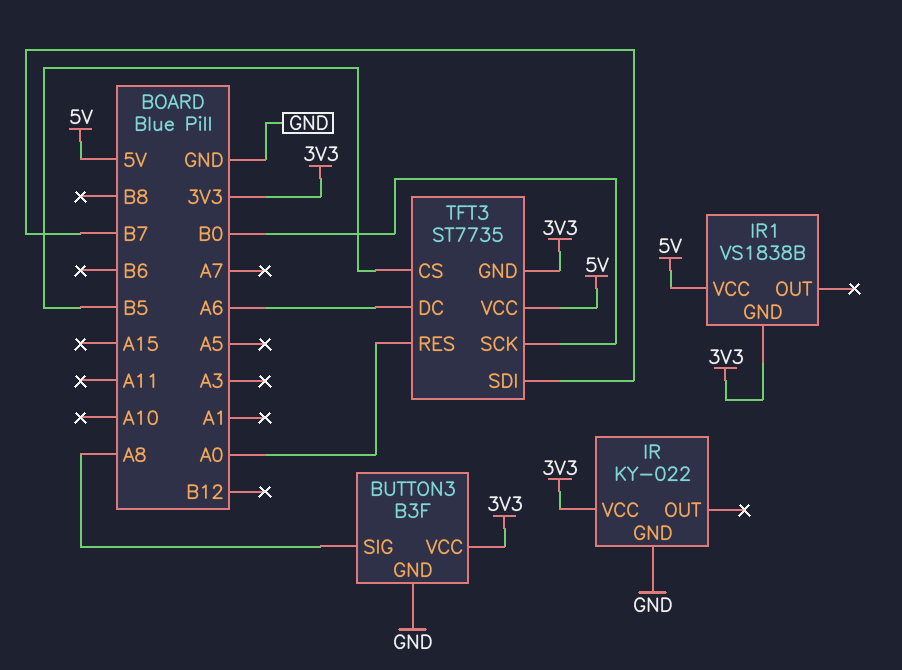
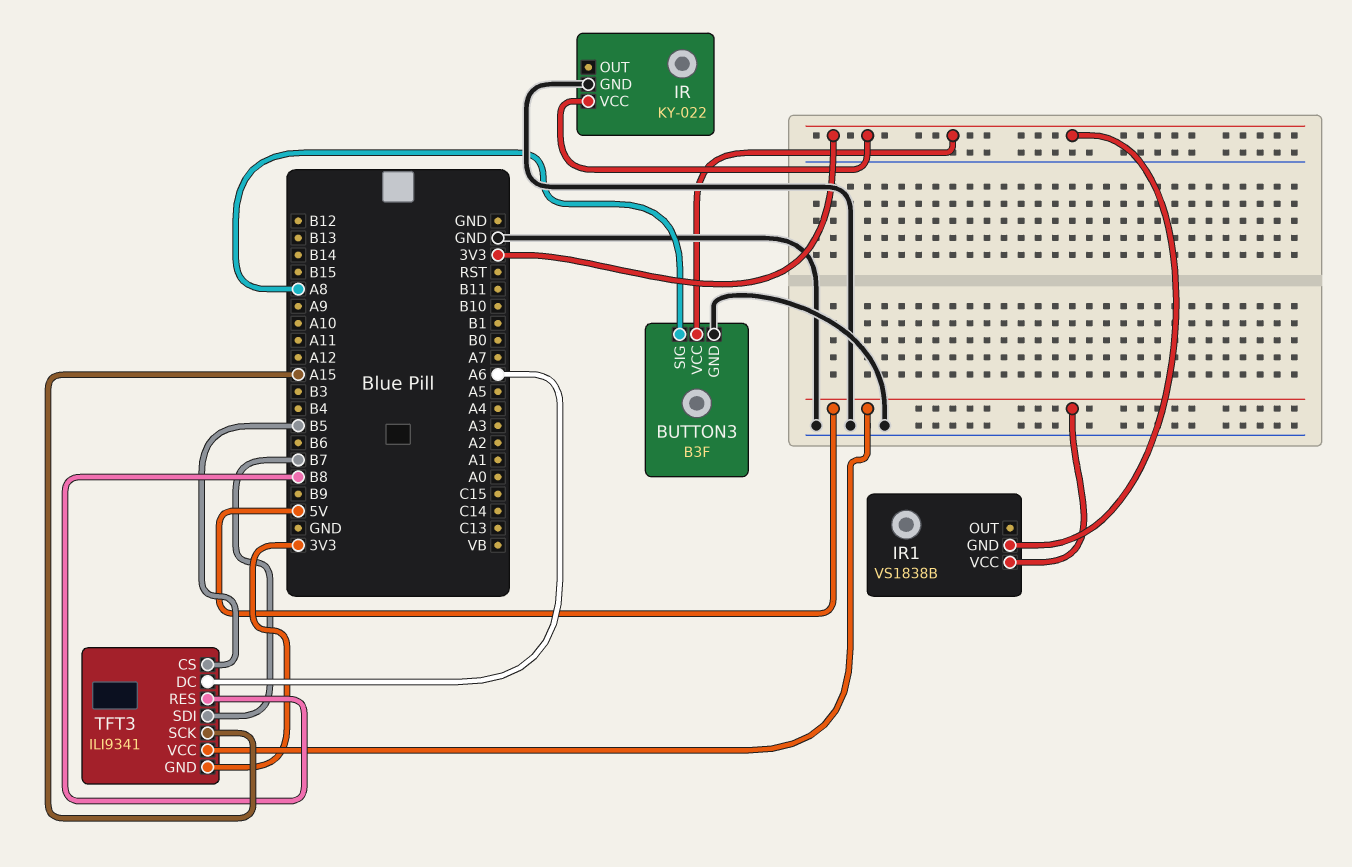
TFT3: ST7735 -> ILI9341
TFT3 pin RES: A0 -> B8
TFT3 pin SCK: B0 -> A15

